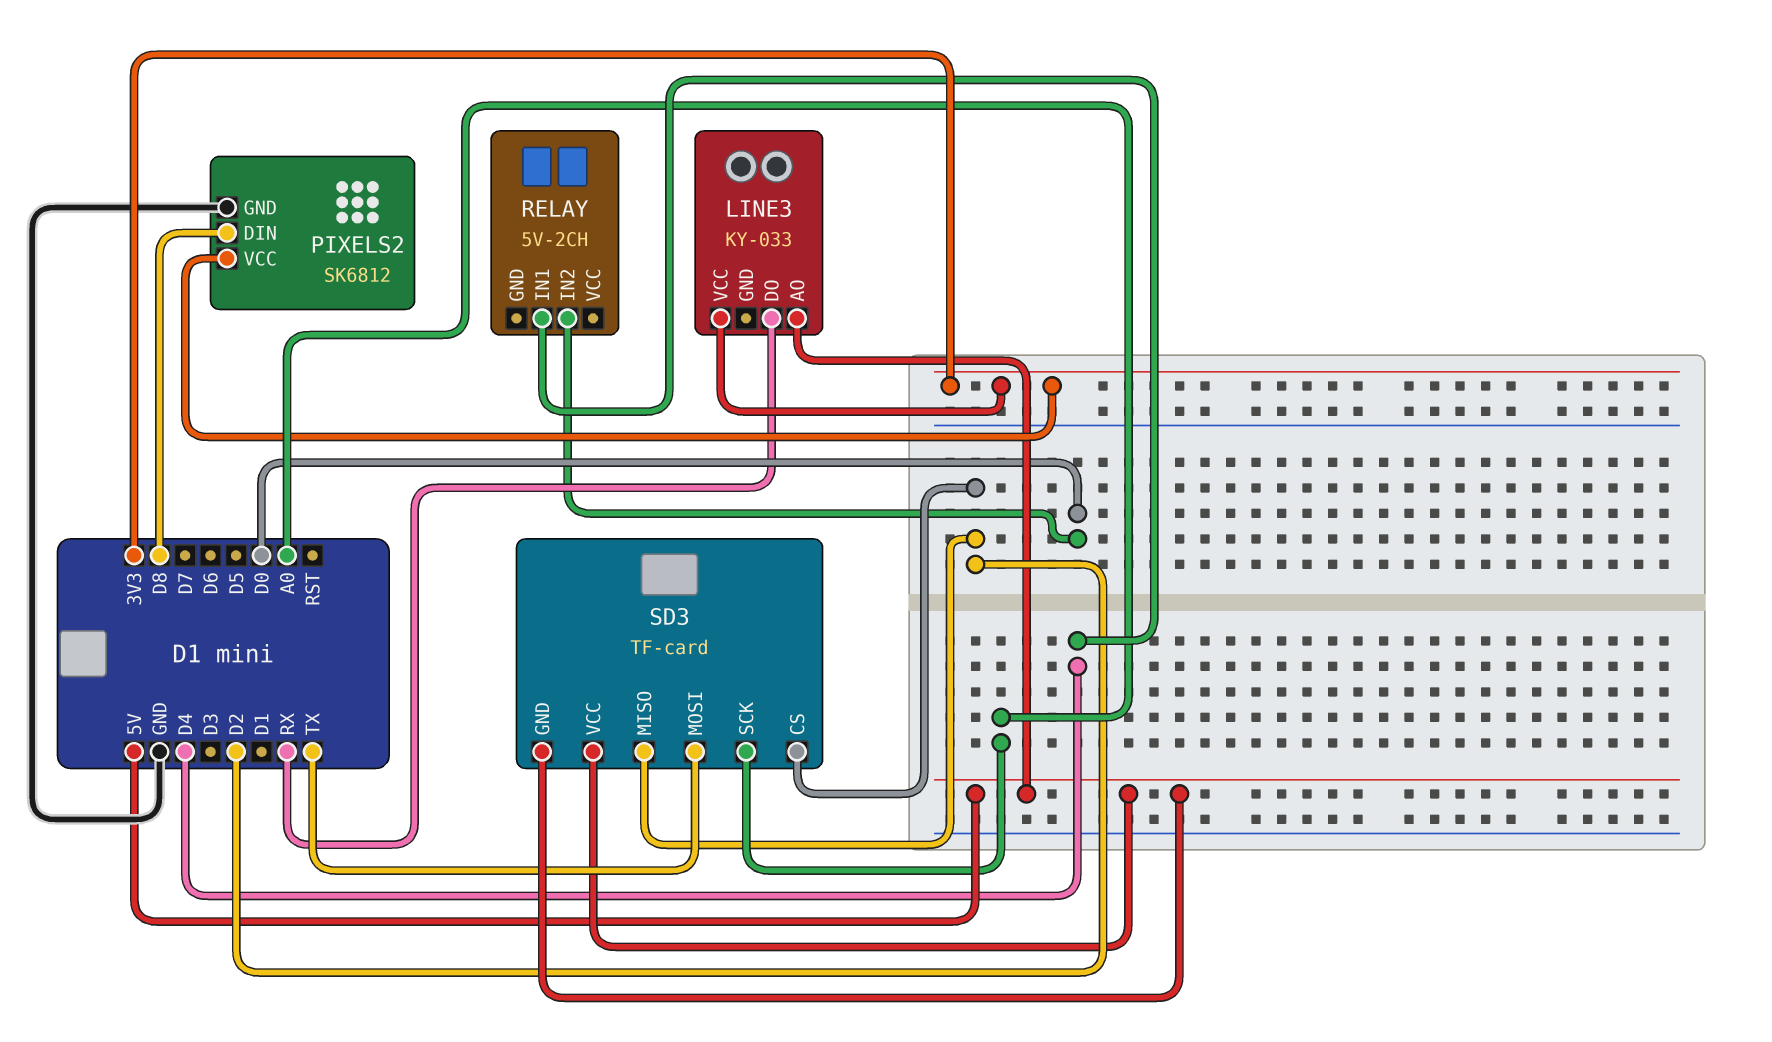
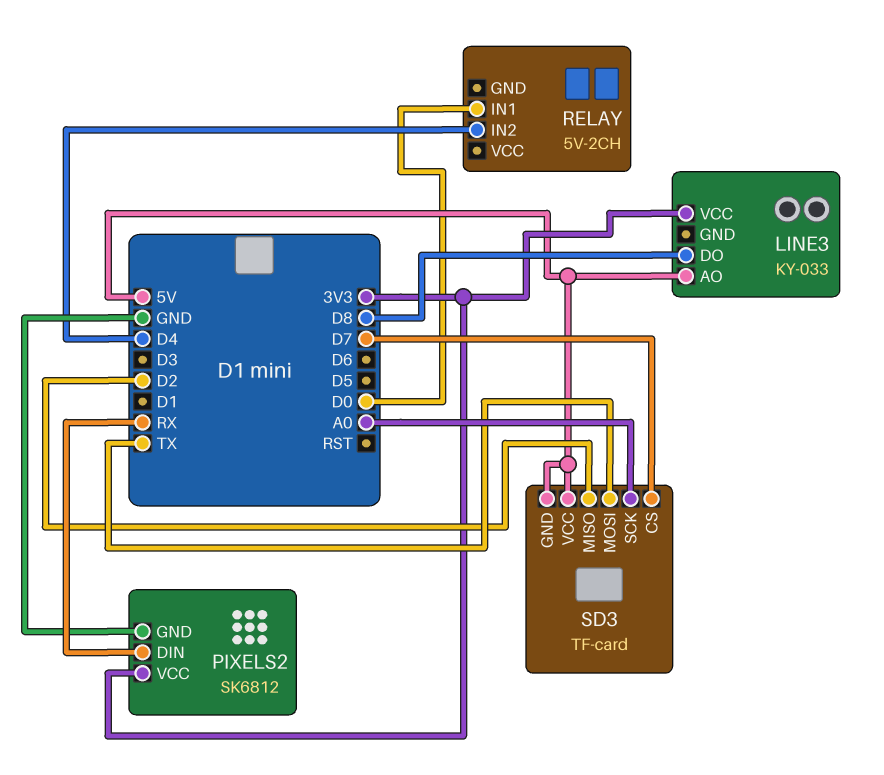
LINE3 pin DO: RX -> D8
PIXELS2 pin DIN: D8 -> RX
RELAY pin IN1: D4 -> D0
RELAY pin IN2: D0 -> D4
SD3 pin CS: D2 -> D7

